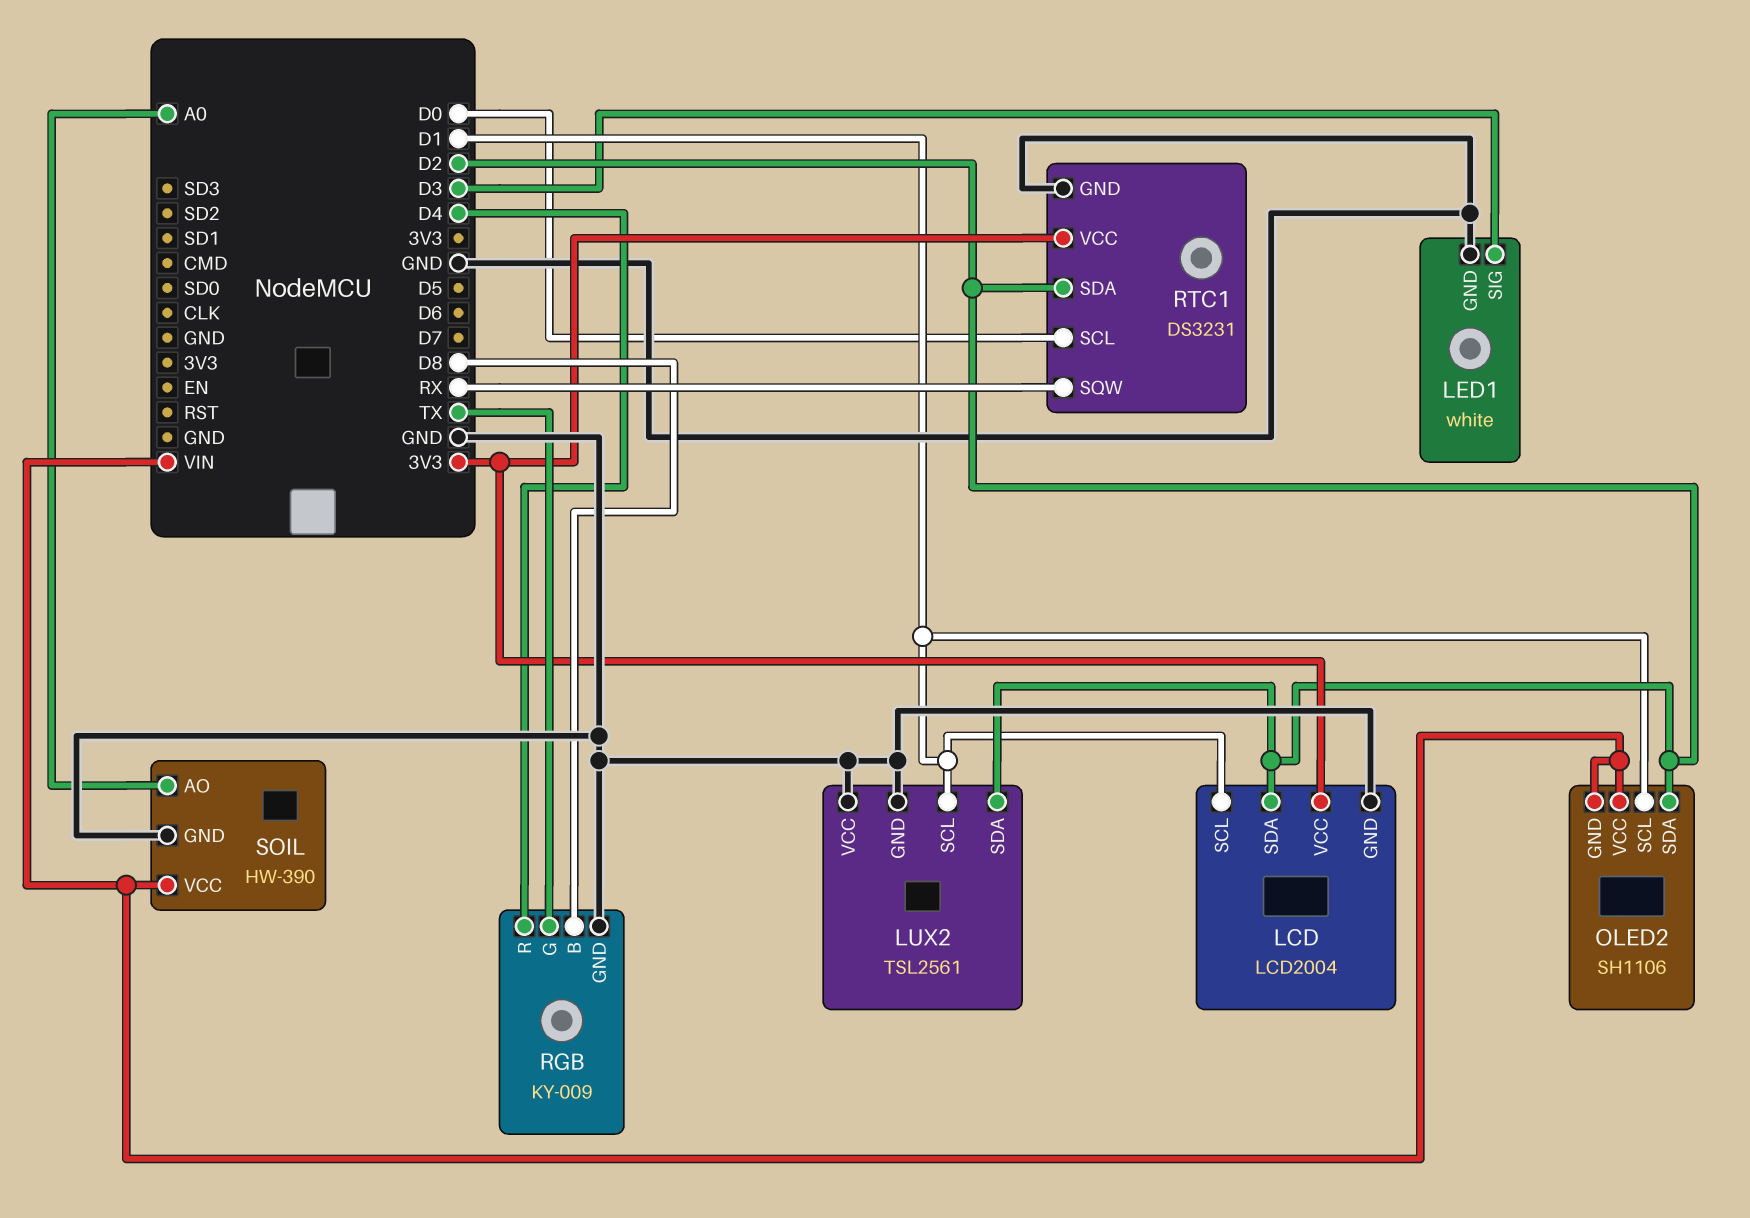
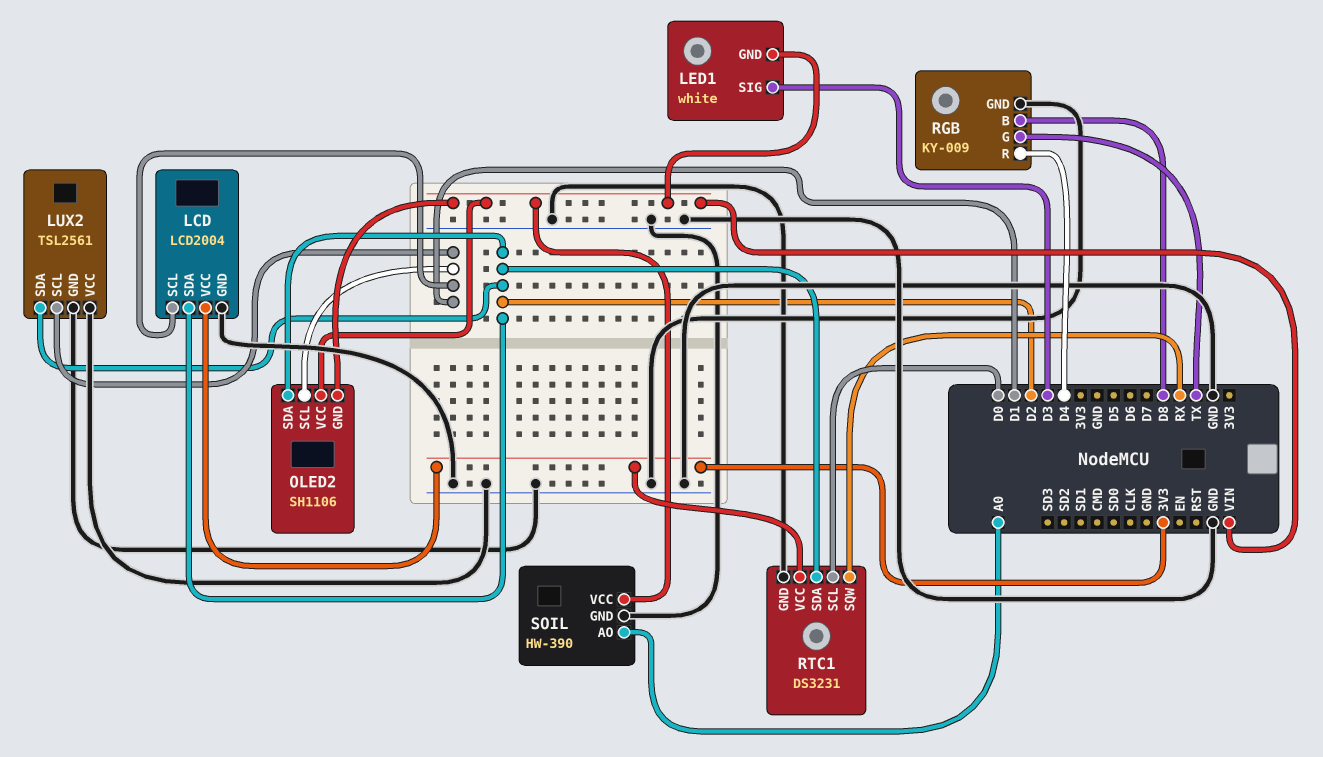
LED1 pin GND: GND -> VIN

